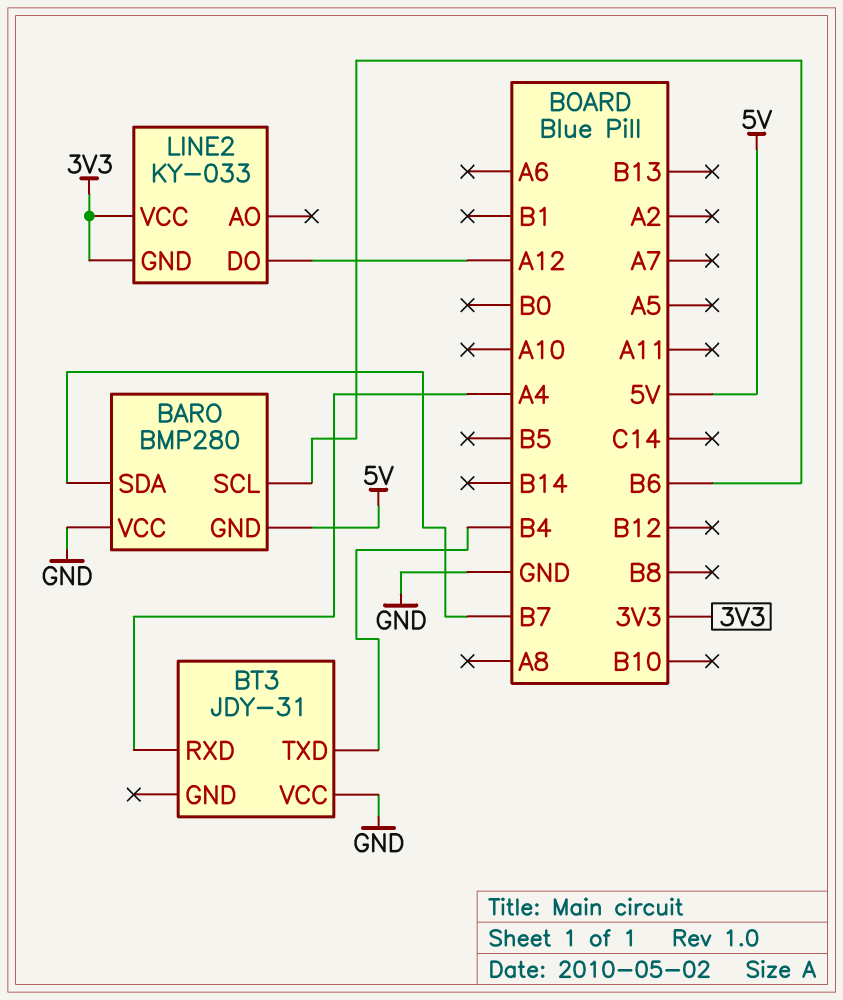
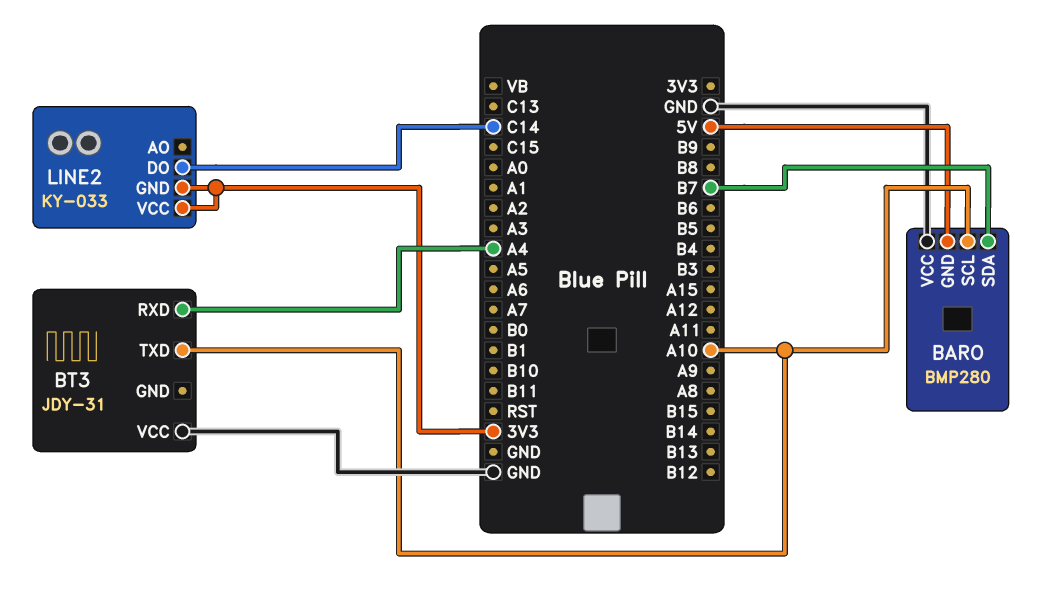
BARO pin SCL: B6 -> A10
BT3 pin TXD: B4 -> A10
LINE2 pin DO: A12 -> C14

